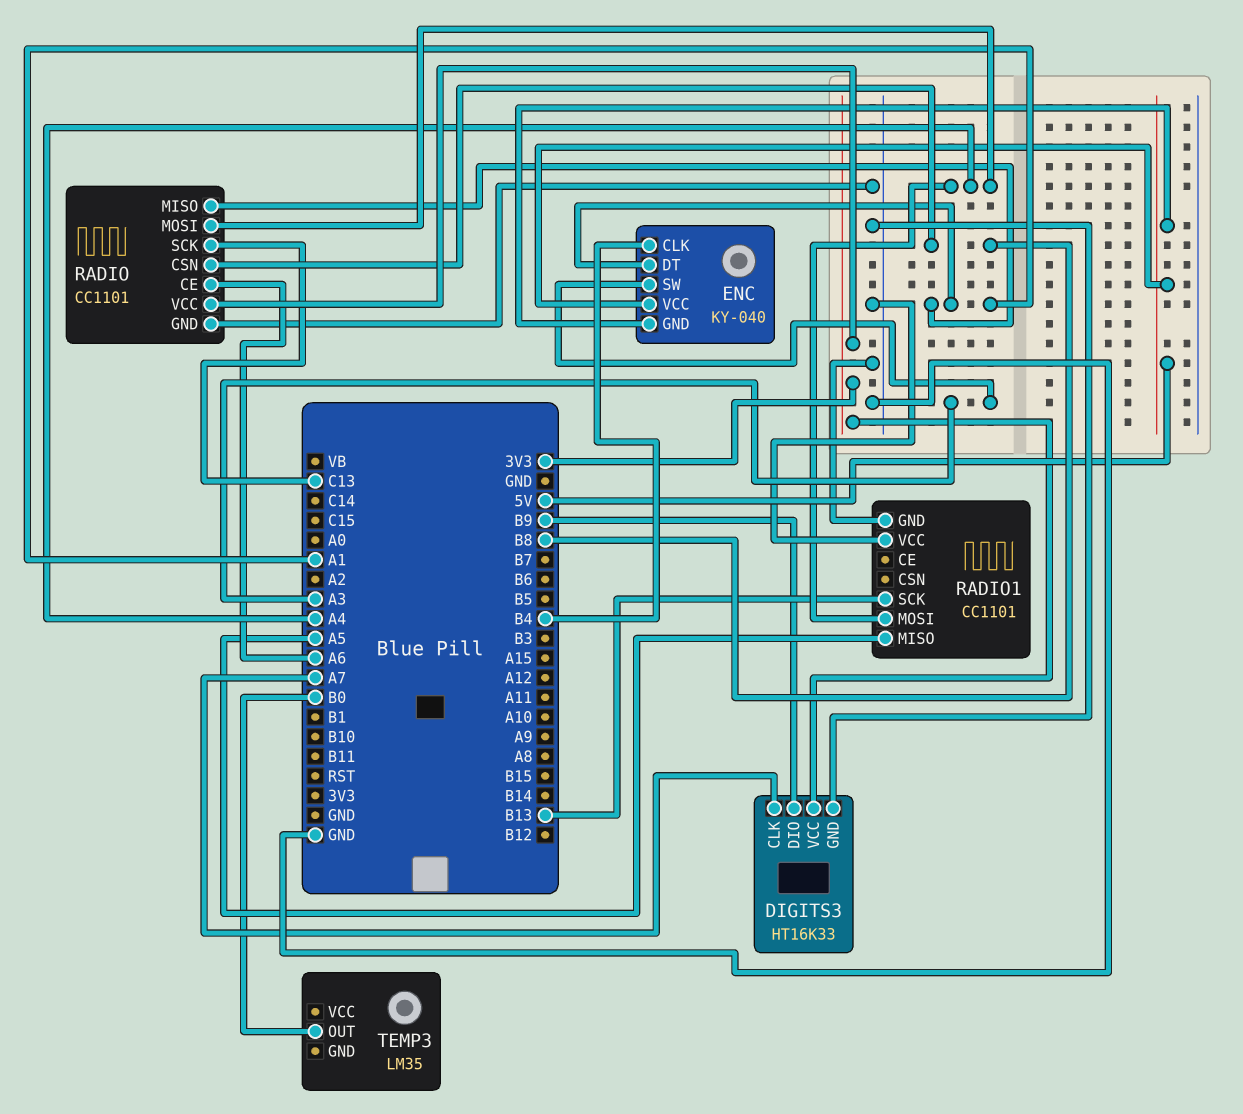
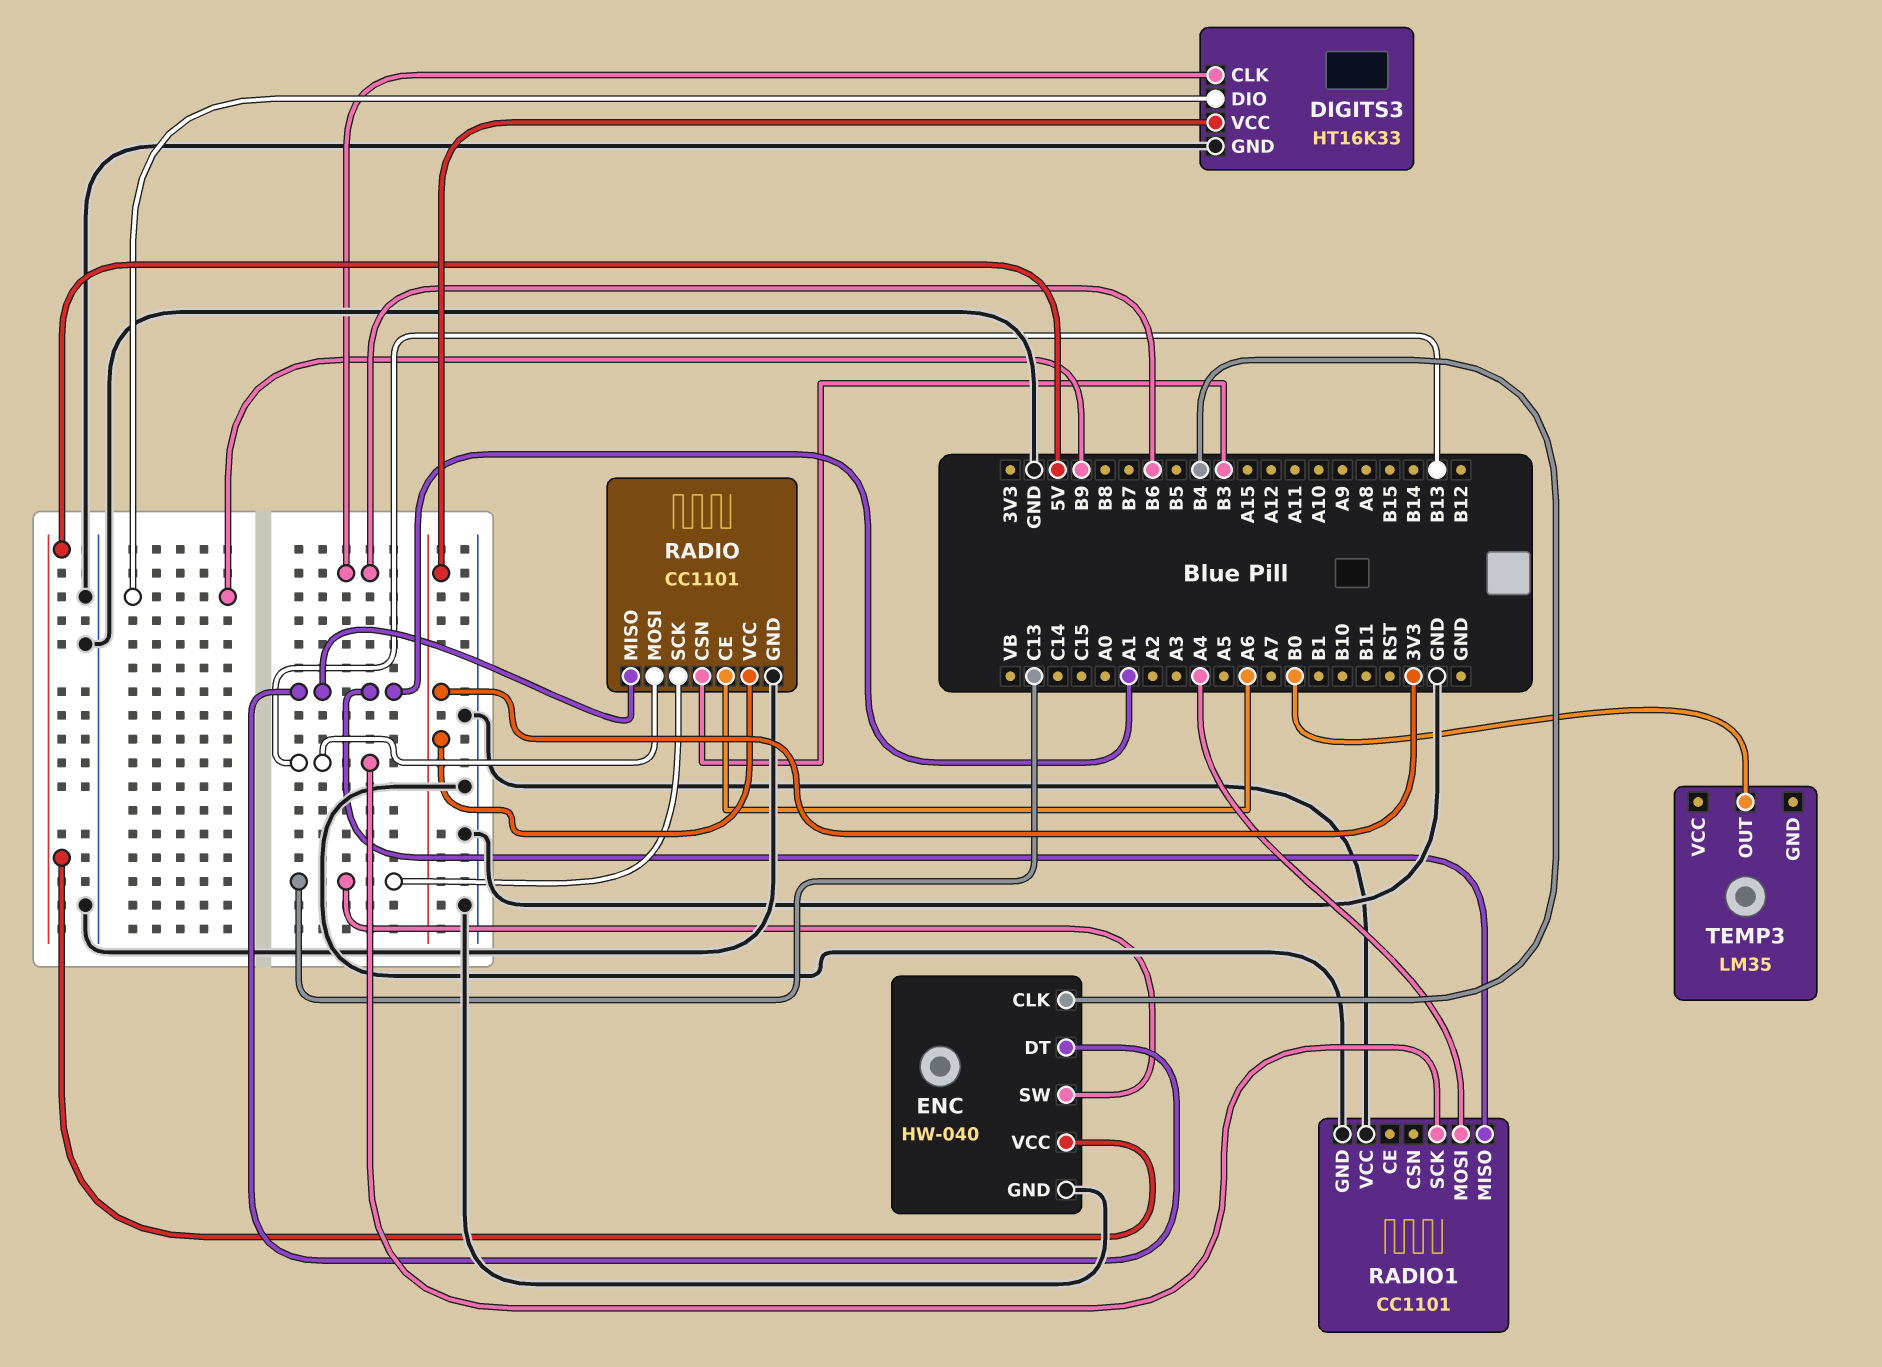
DIGITS3 pin CLK: A7 -> B6
ENC: KY-040 -> HW-040
ENC pin GND: 5V -> GND
ENC pin SW: A3 -> C13
RADIO pin CSN: B8 -> B3
RADIO pin MOSI: A4 -> B13
RADIO1 pin MISO: A5 -> A1

